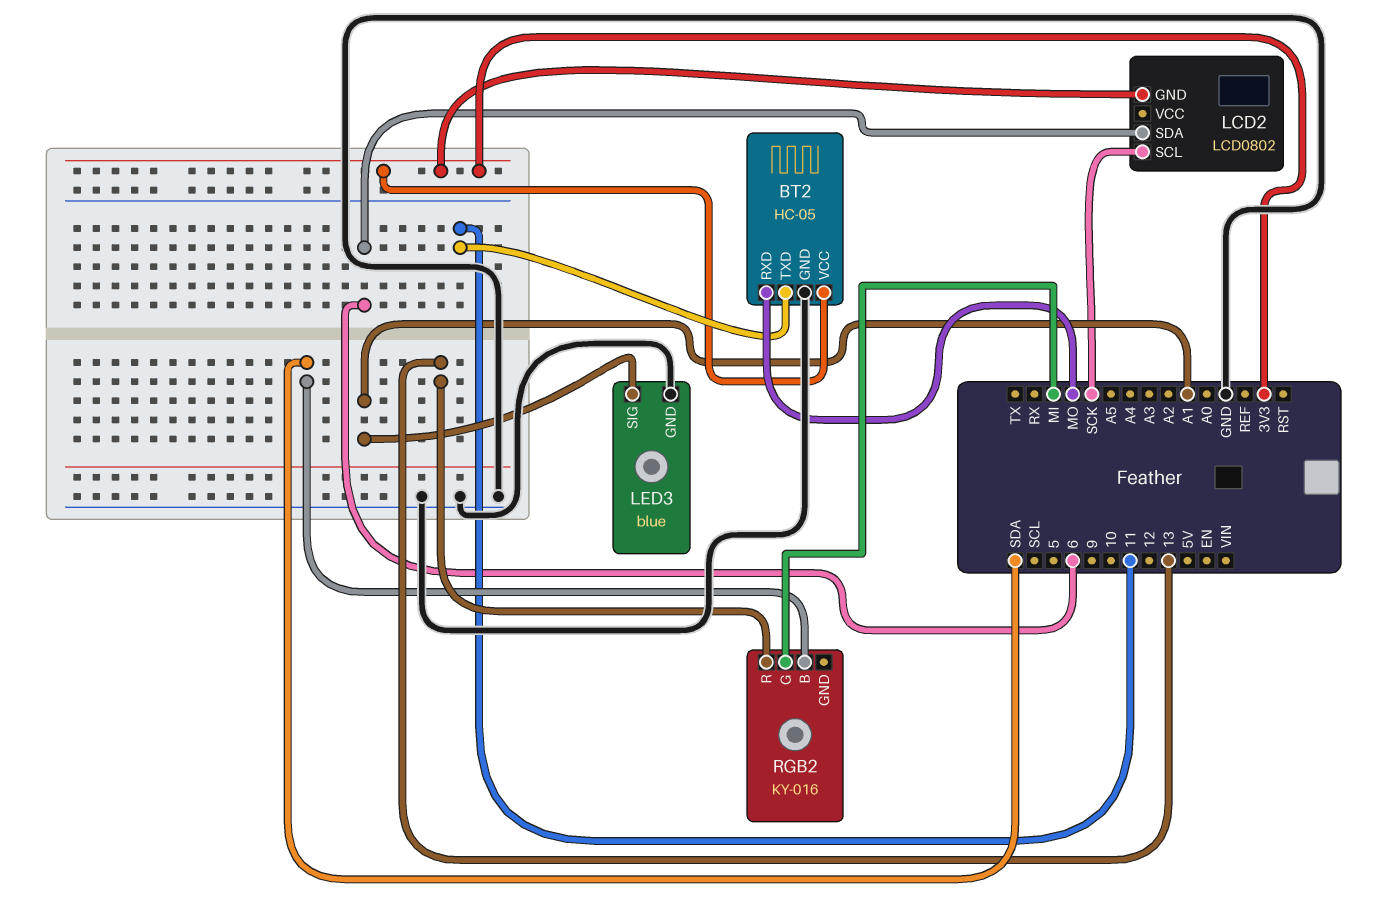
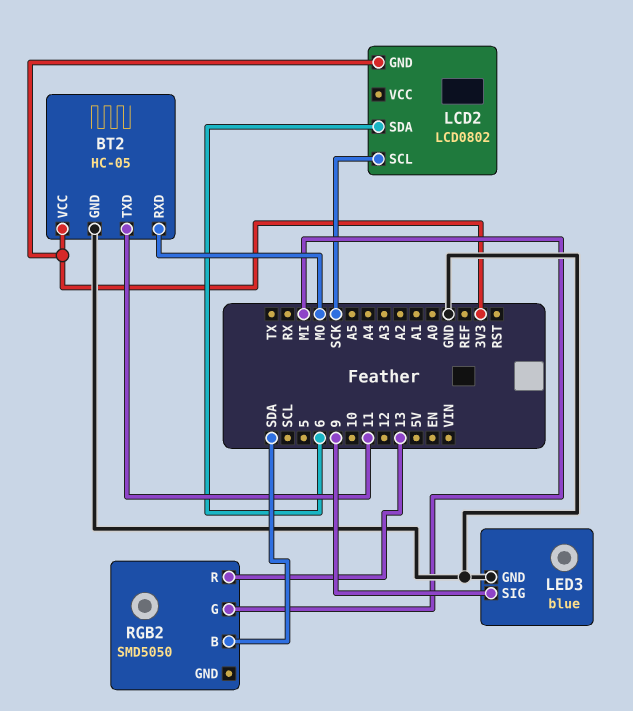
LED3 pin SIG: A1 -> 9
RGB2: KY-016 -> SMD5050

